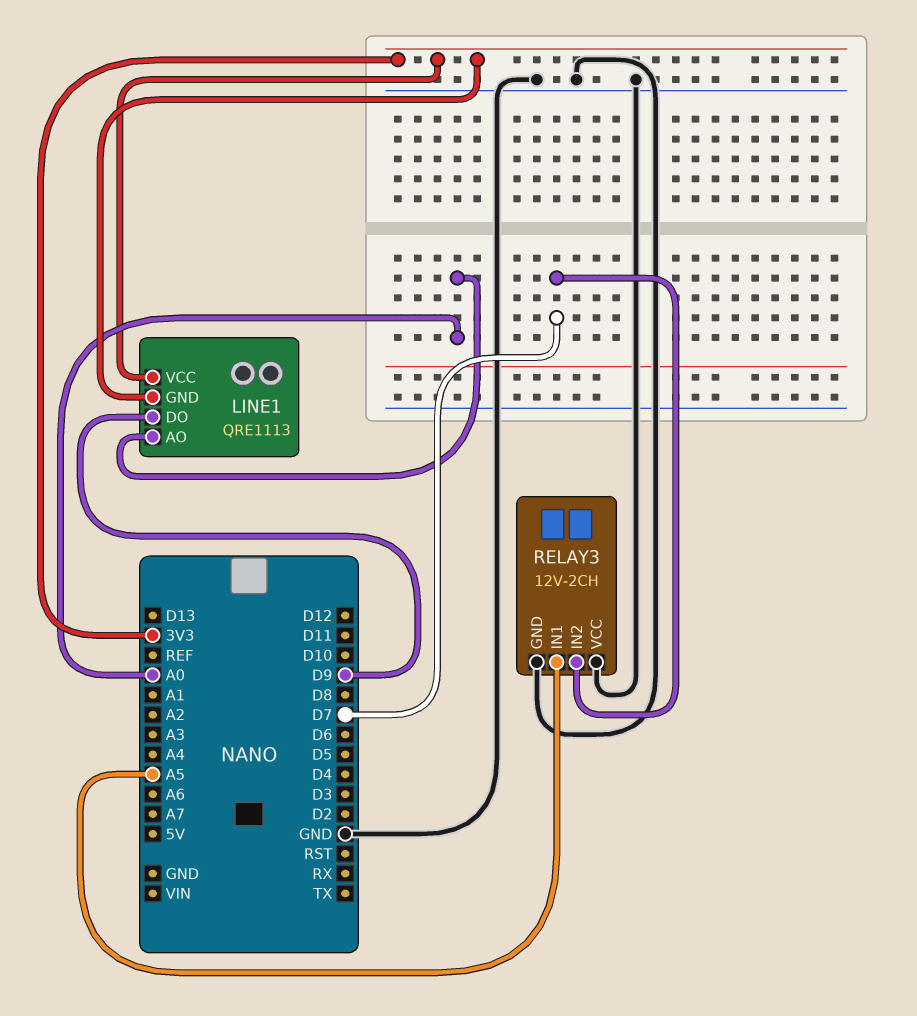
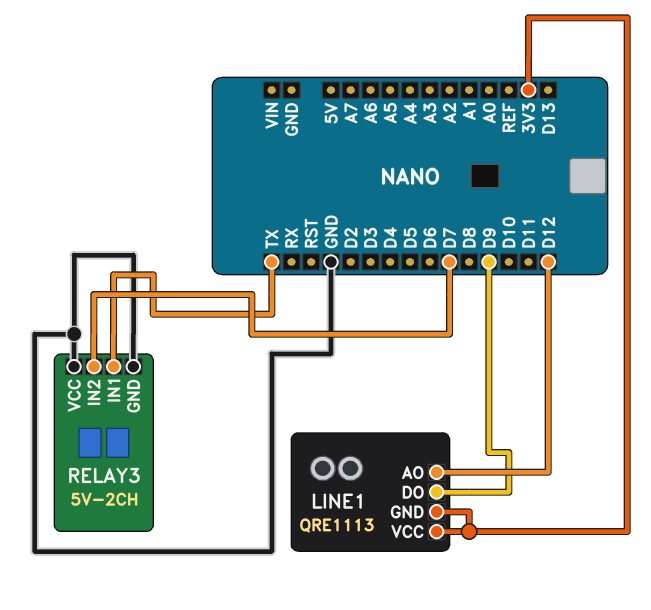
LINE1 pin AO: A0 -> D12
RELAY3: 12V-2CH -> 5V-2CH
RELAY3 pin IN1: A5 -> TX

